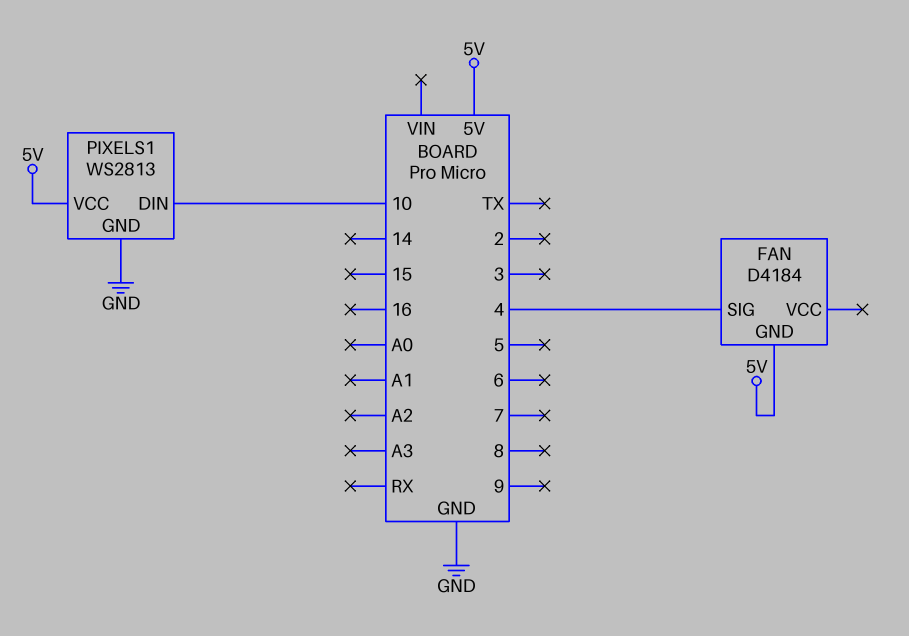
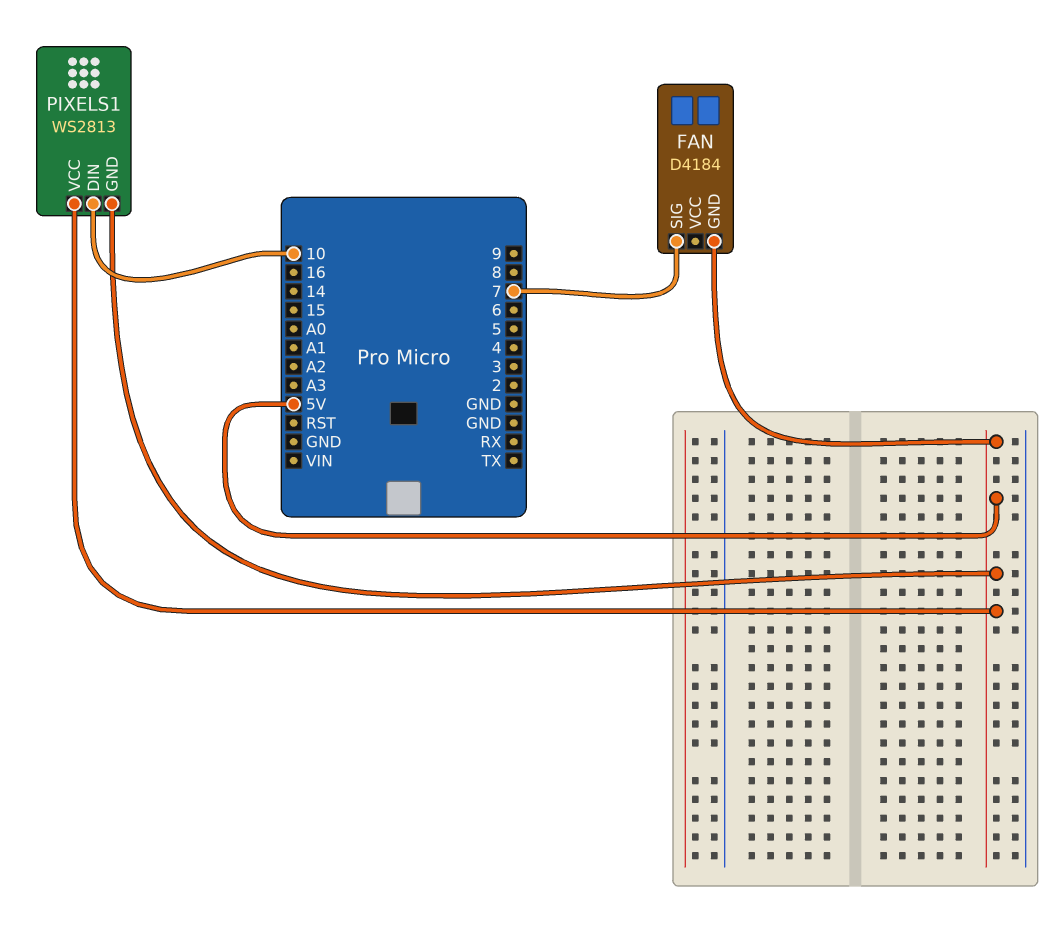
FAN pin SIG: 4 -> 7
PIXELS1 pin GND: GND -> 5V

